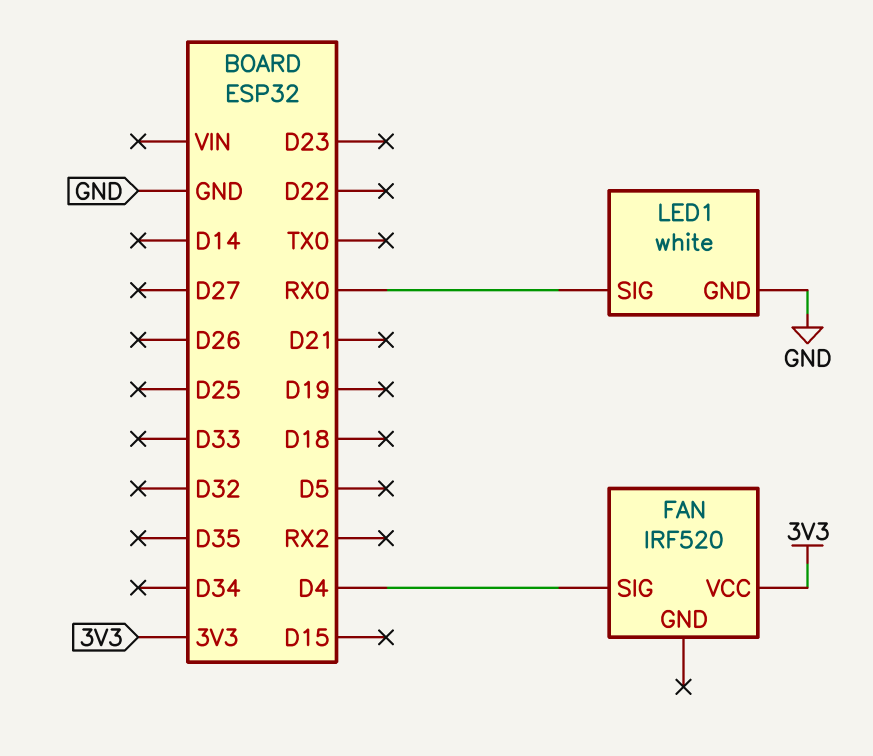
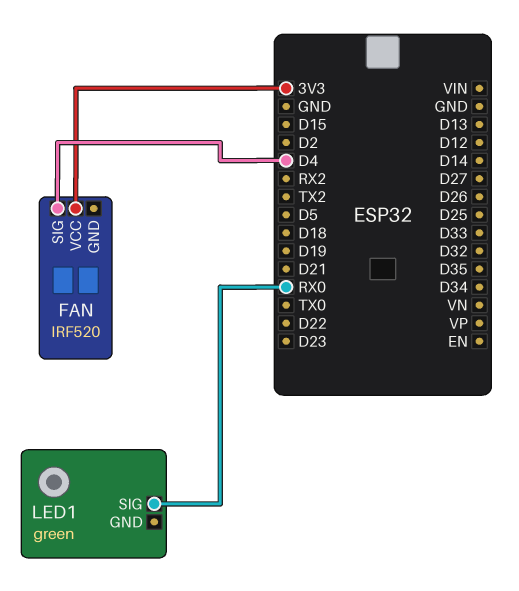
LED1: white -> green
LED1 pin GND: GND -> none

